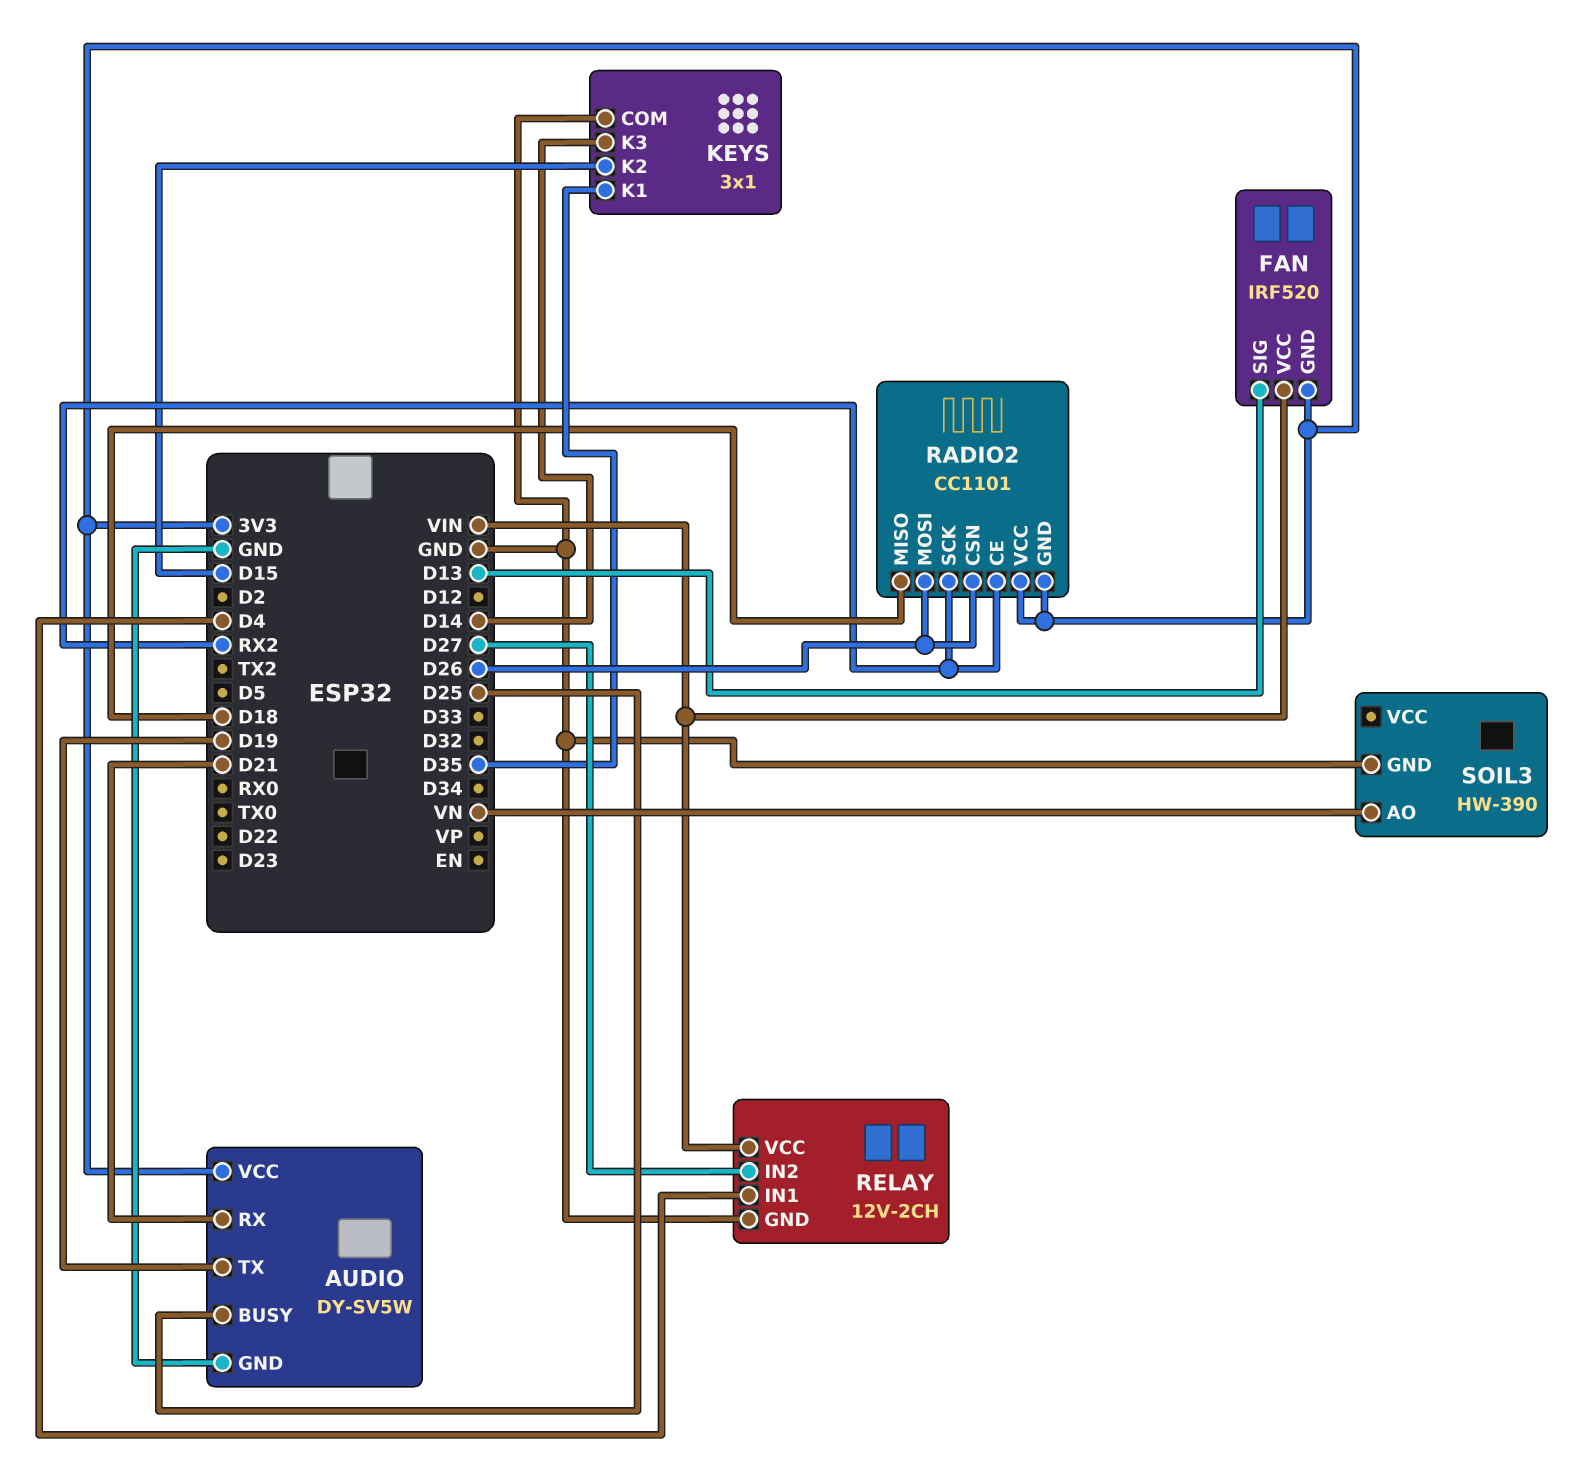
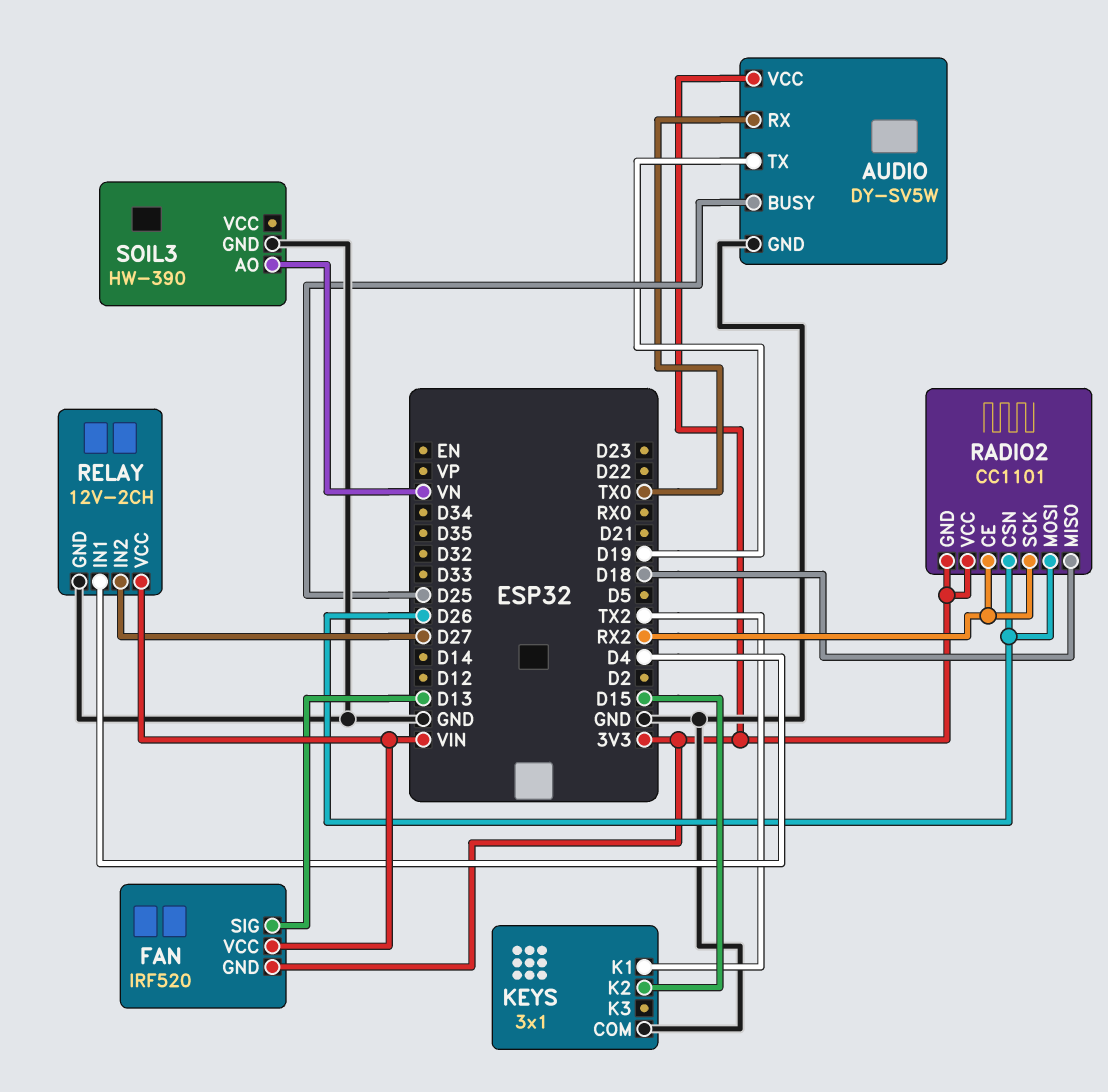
AUDIO pin RX: D21 -> TX0
KEYS pin K1: D35 -> TX2
KEYS pin K3: D14 -> none

